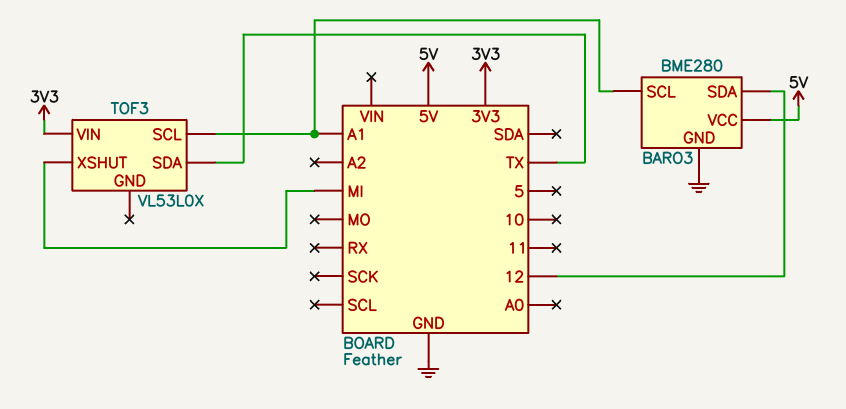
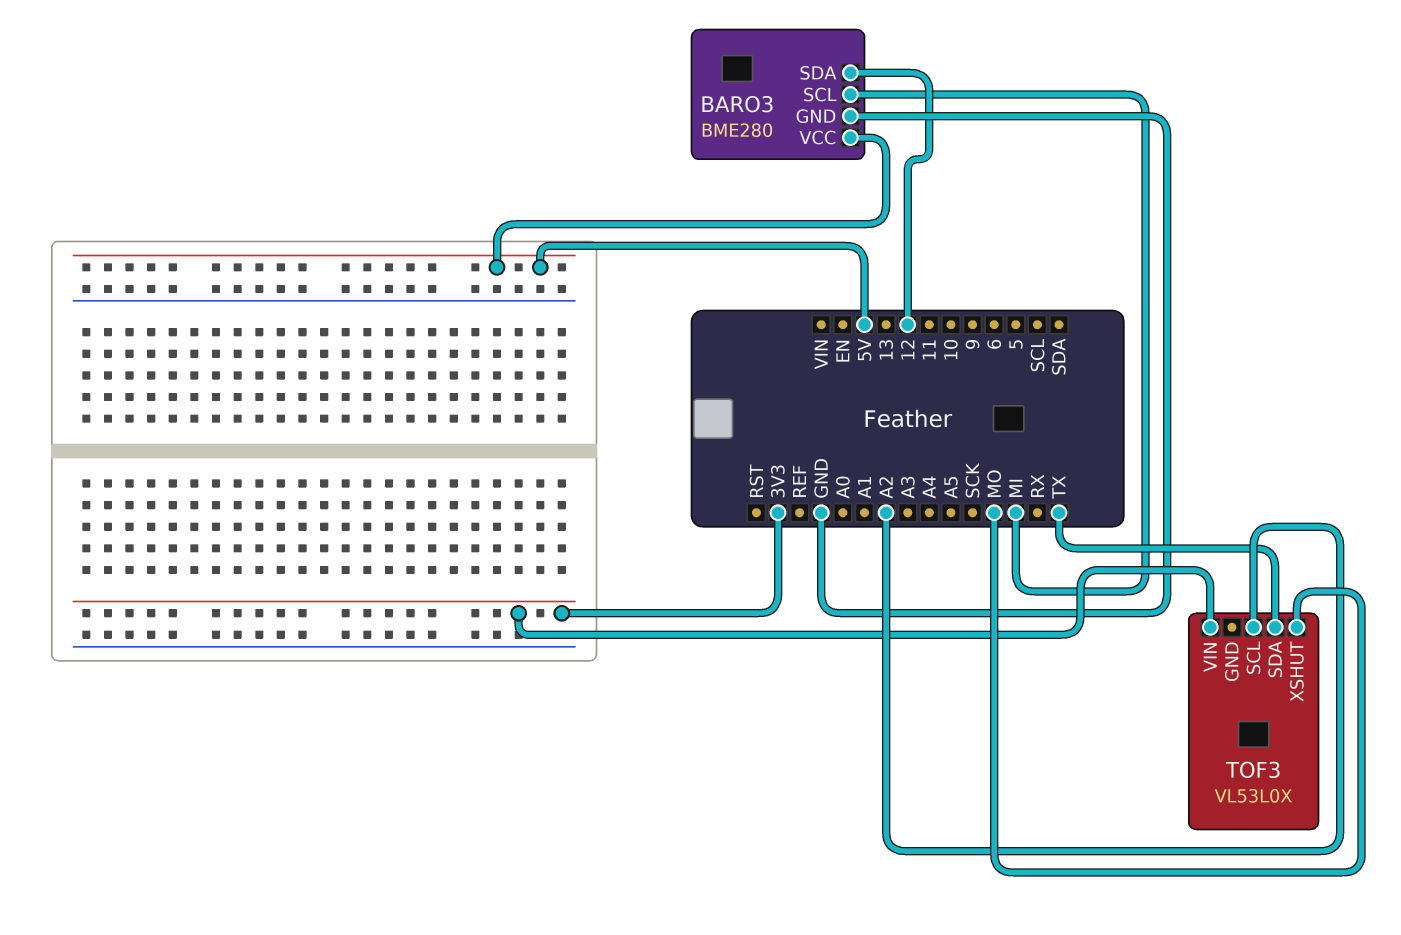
BARO3 pin SCL: A1 -> MI
TOF3 pin SCL: A1 -> A2
TOF3 pin XSHUT: MI -> MO

